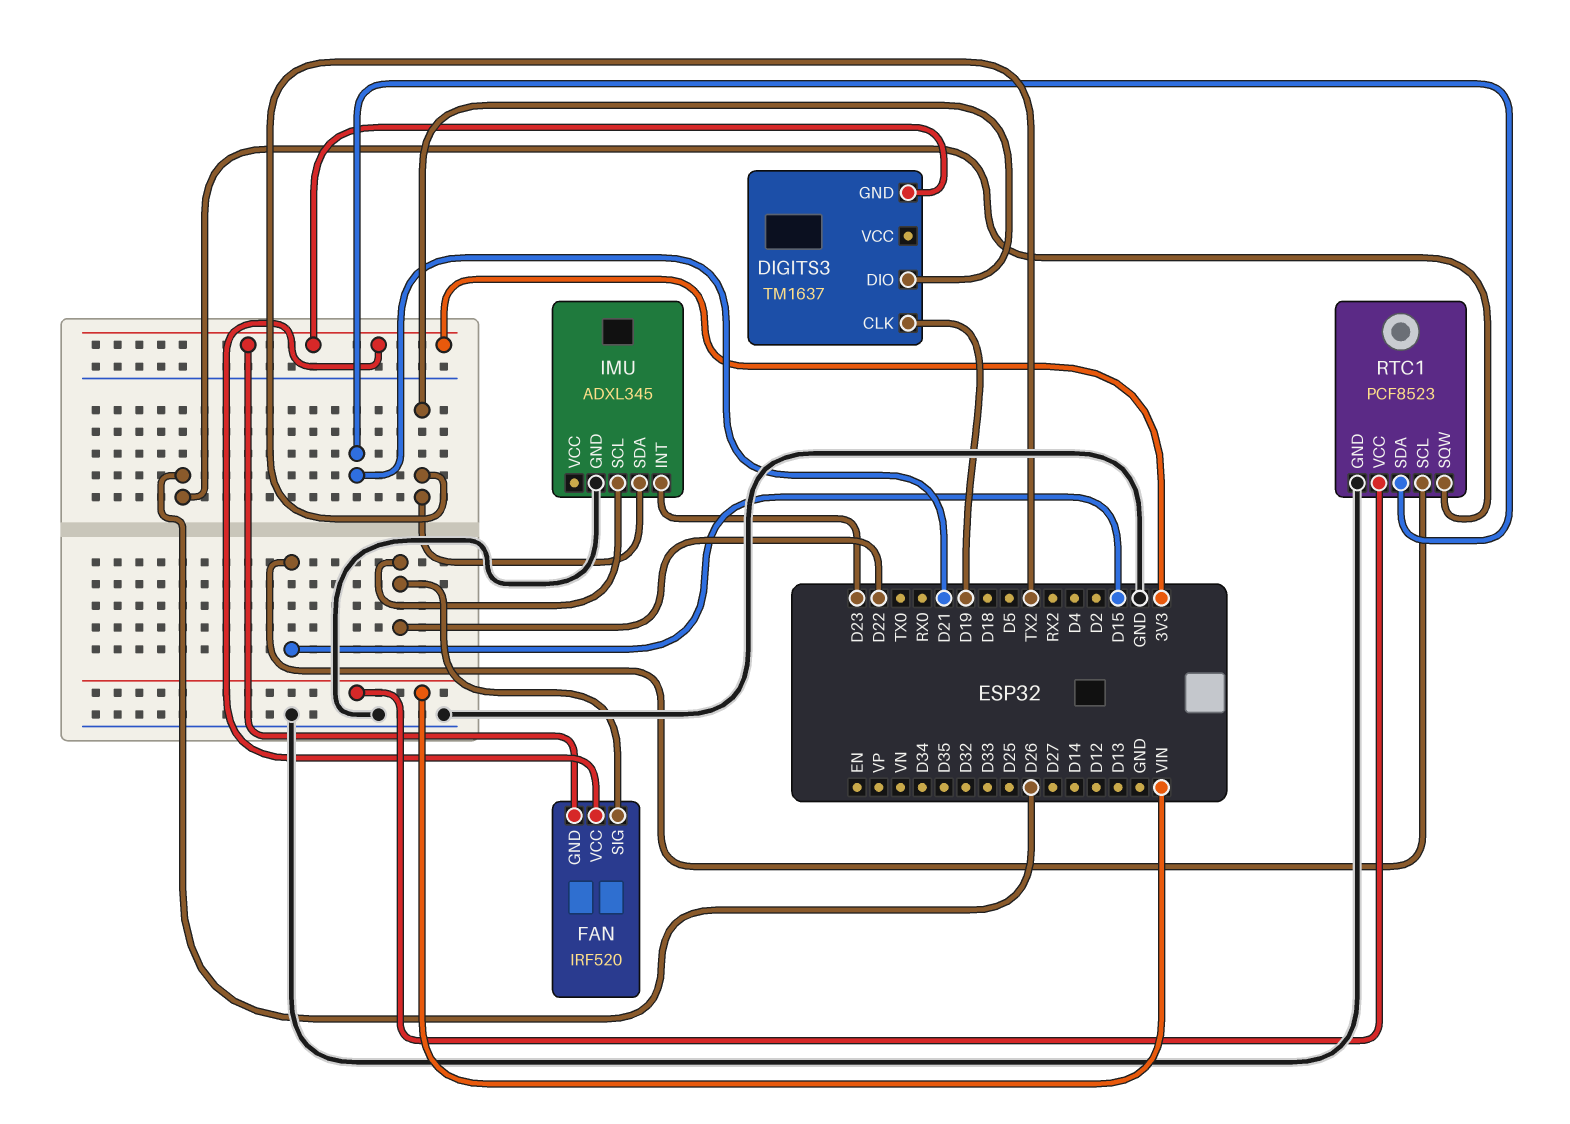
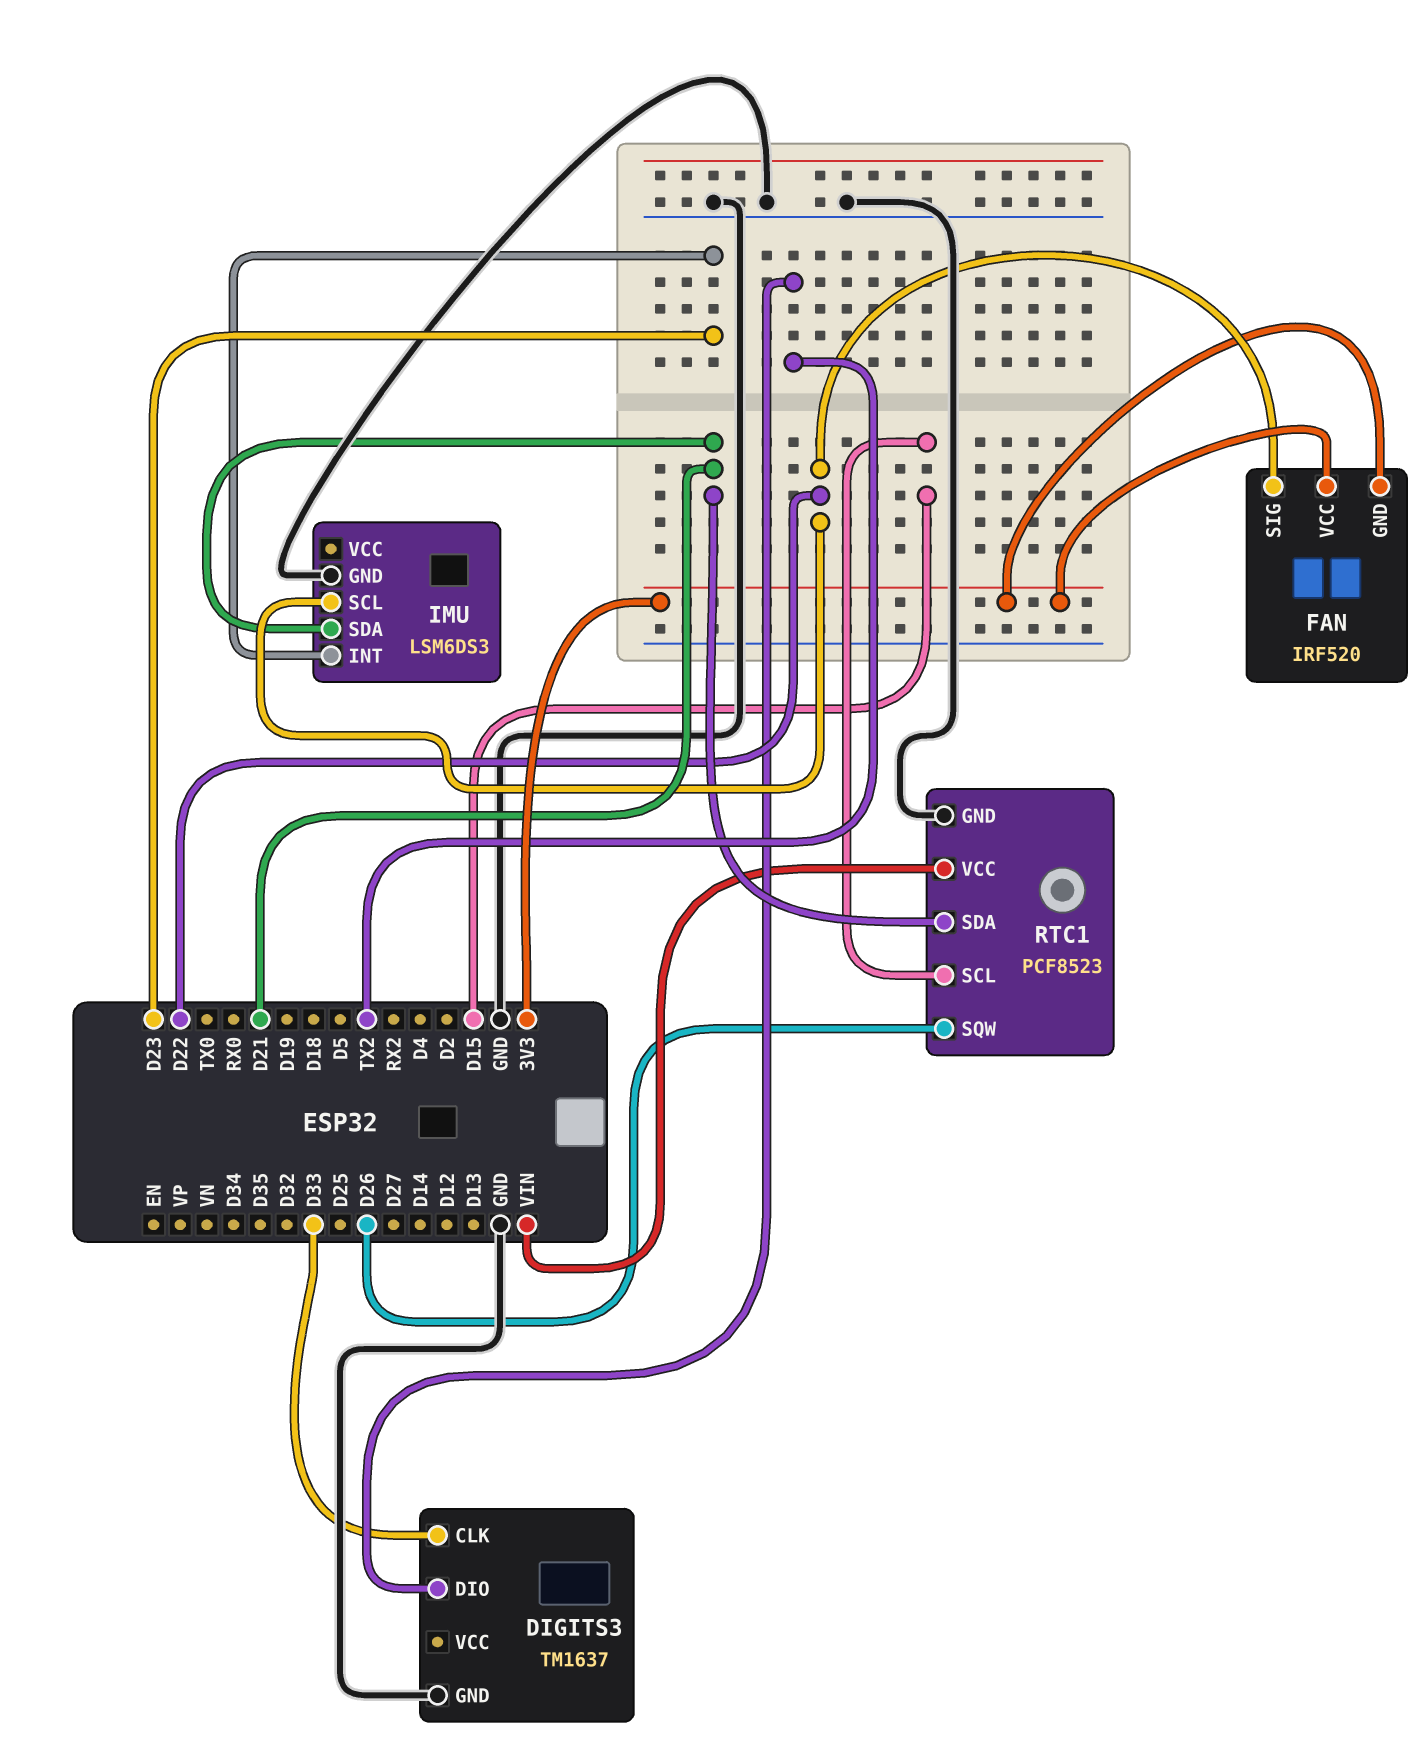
DIGITS3 pin CLK: D19 -> D33
DIGITS3 pin GND: 3V3 -> GND
IMU: ADXL345 -> LSM6DS3
IMU pin SDA: TX2 -> D21

